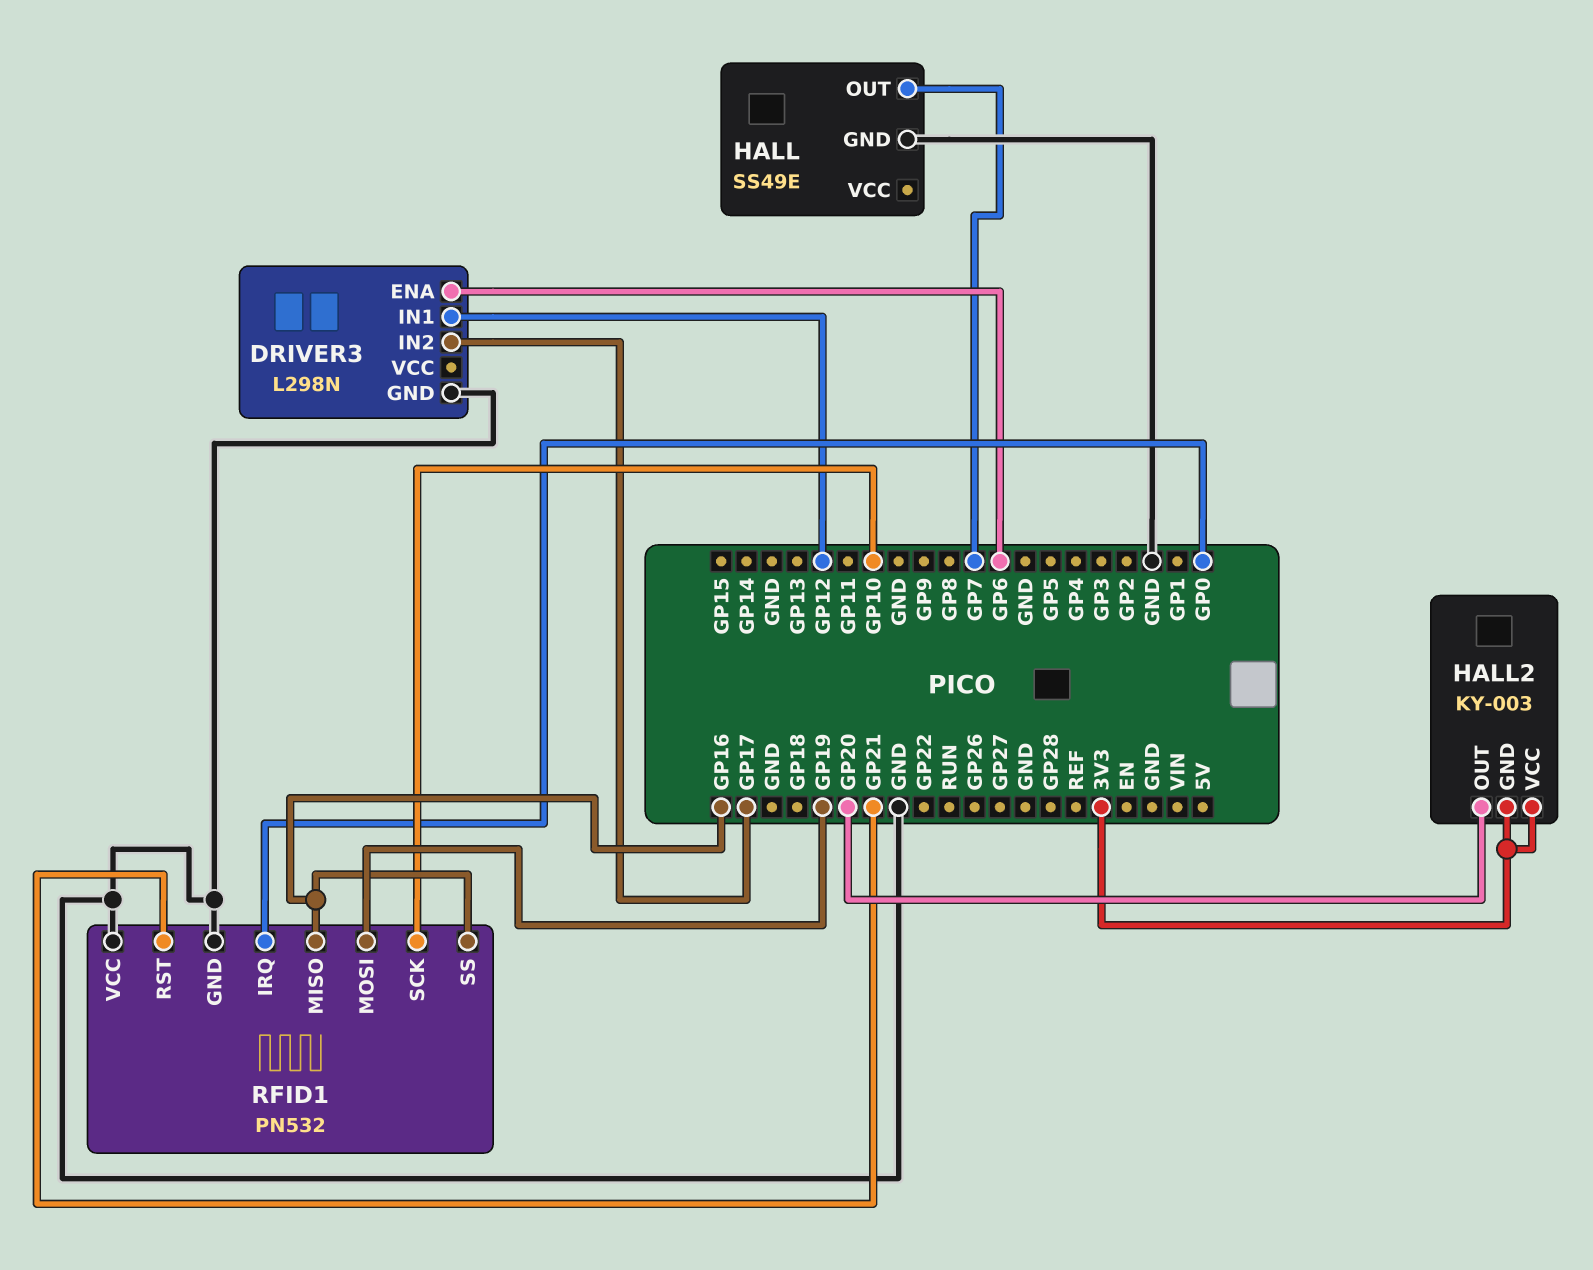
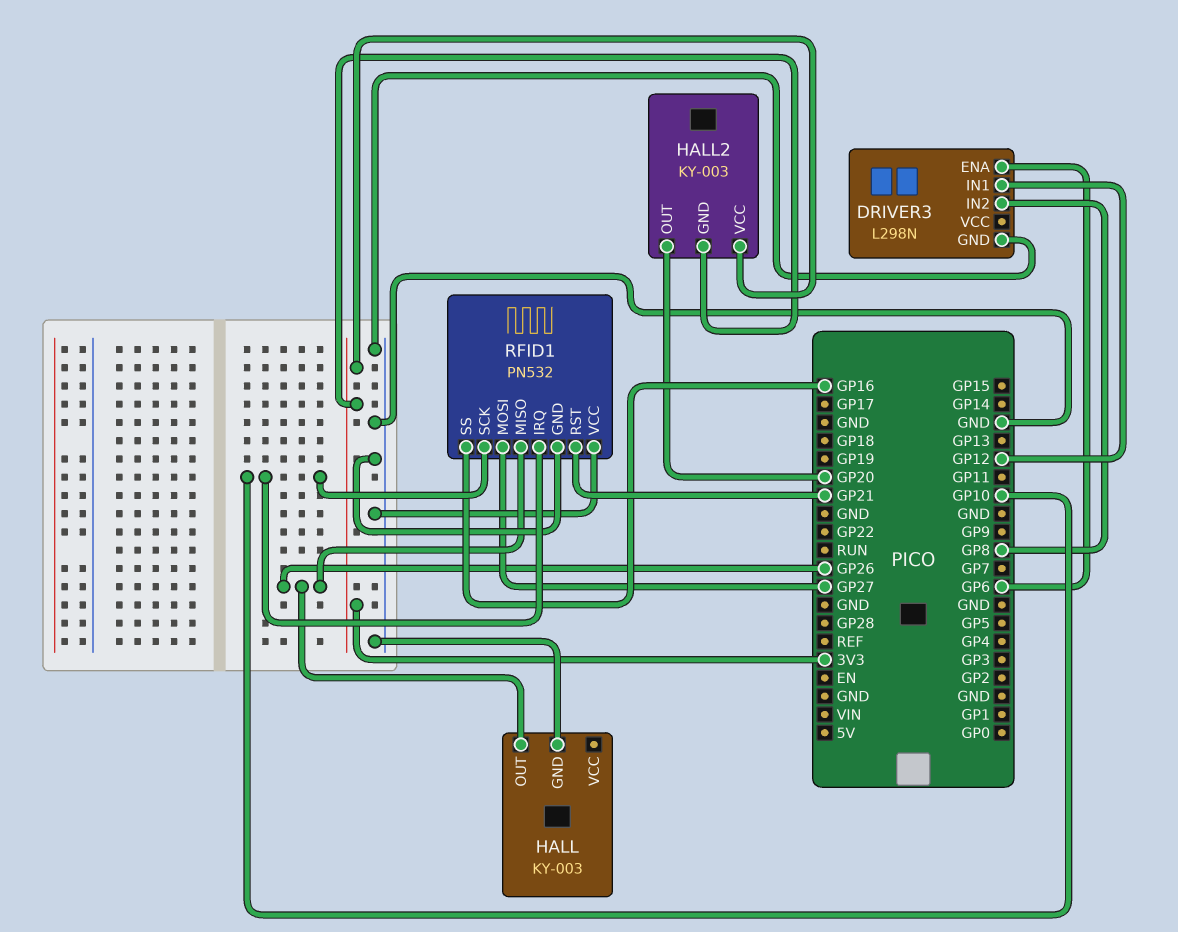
DRIVER3 pin IN2: GP17 -> GP8
HALL: SS49E -> KY-003
HALL pin OUT: GP7 -> GP26
RFID1 pin IRQ: GP0 -> GP10
RFID1 pin MISO: GP16 -> GP26
RFID1 pin MOSI: GP19 -> GP27

